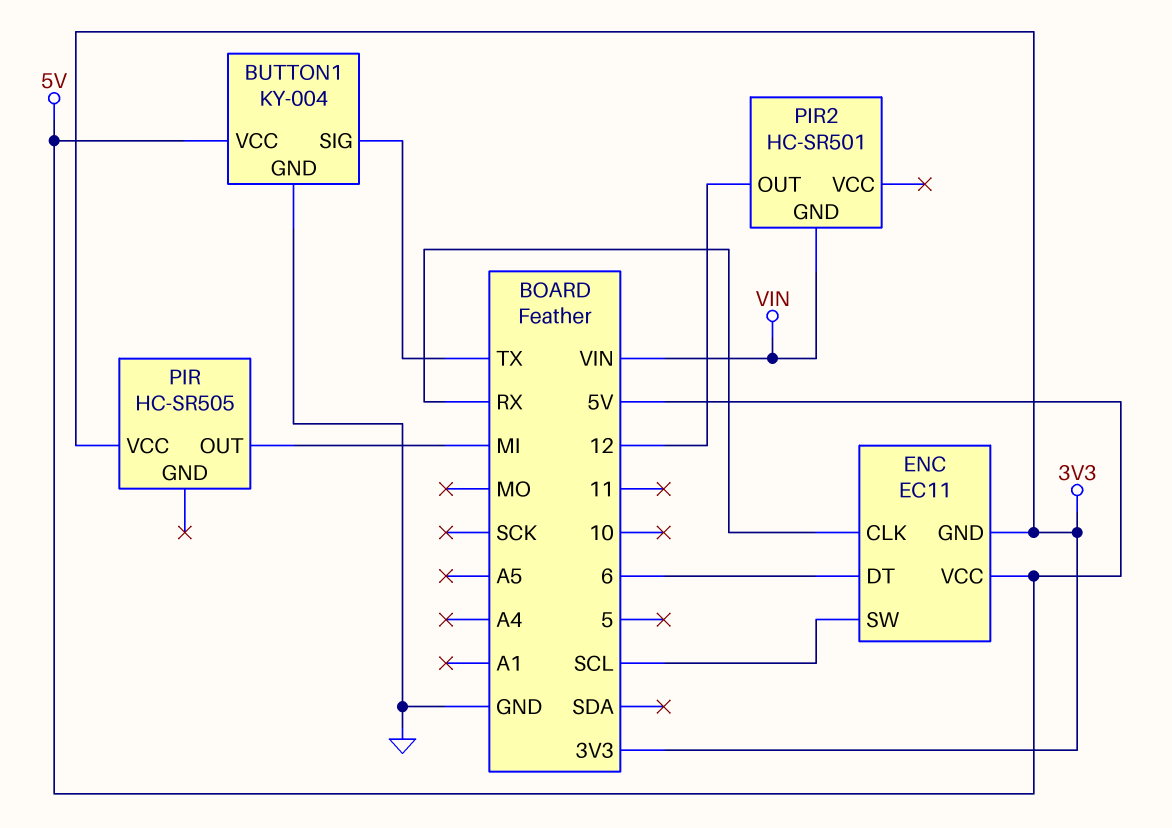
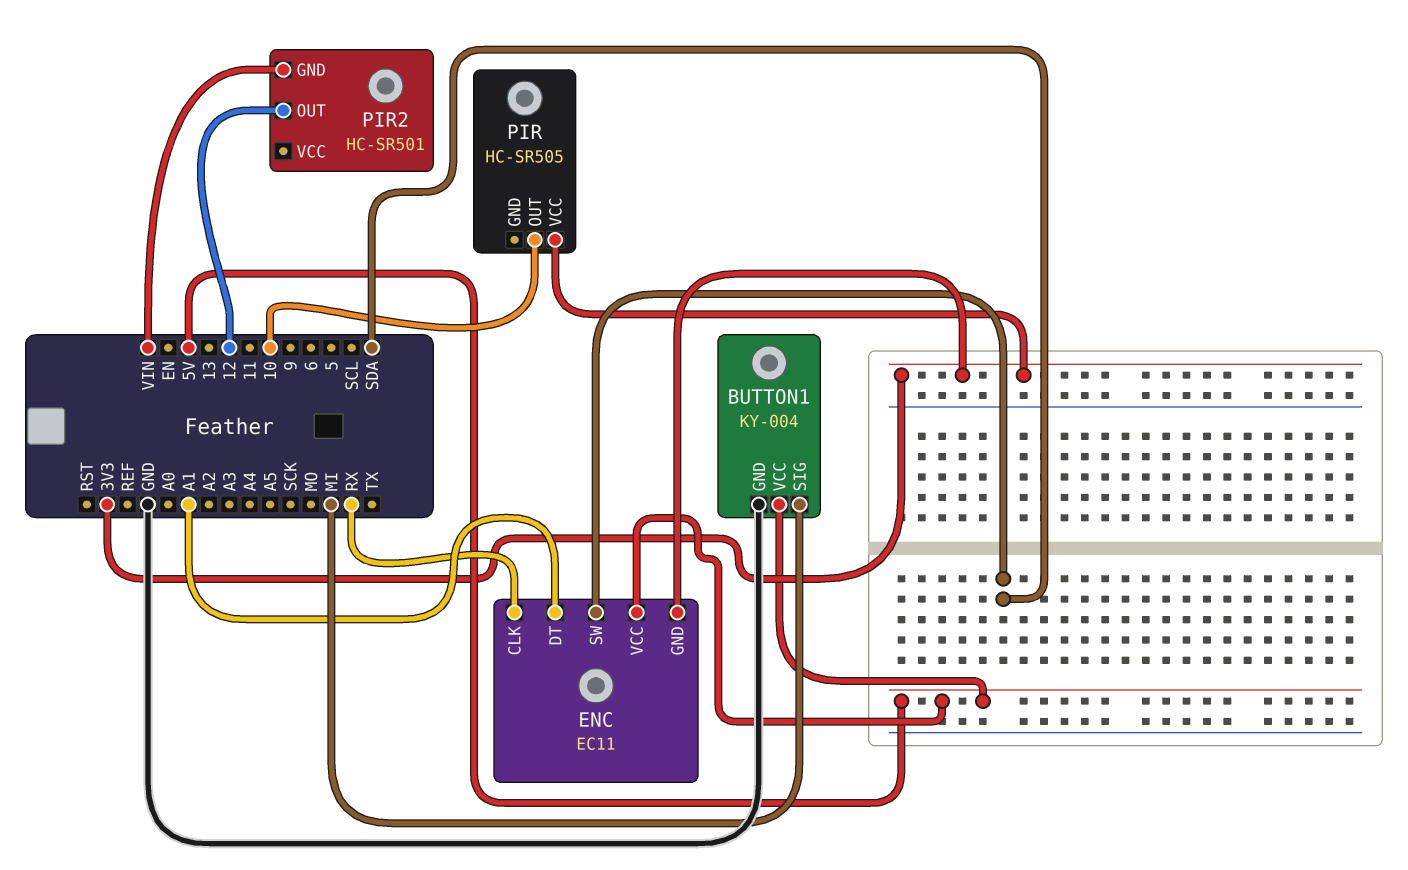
BUTTON1 pin SIG: TX -> MI
ENC pin DT: 6 -> A1
ENC pin SW: SCL -> SDA
PIR pin OUT: MI -> 10

